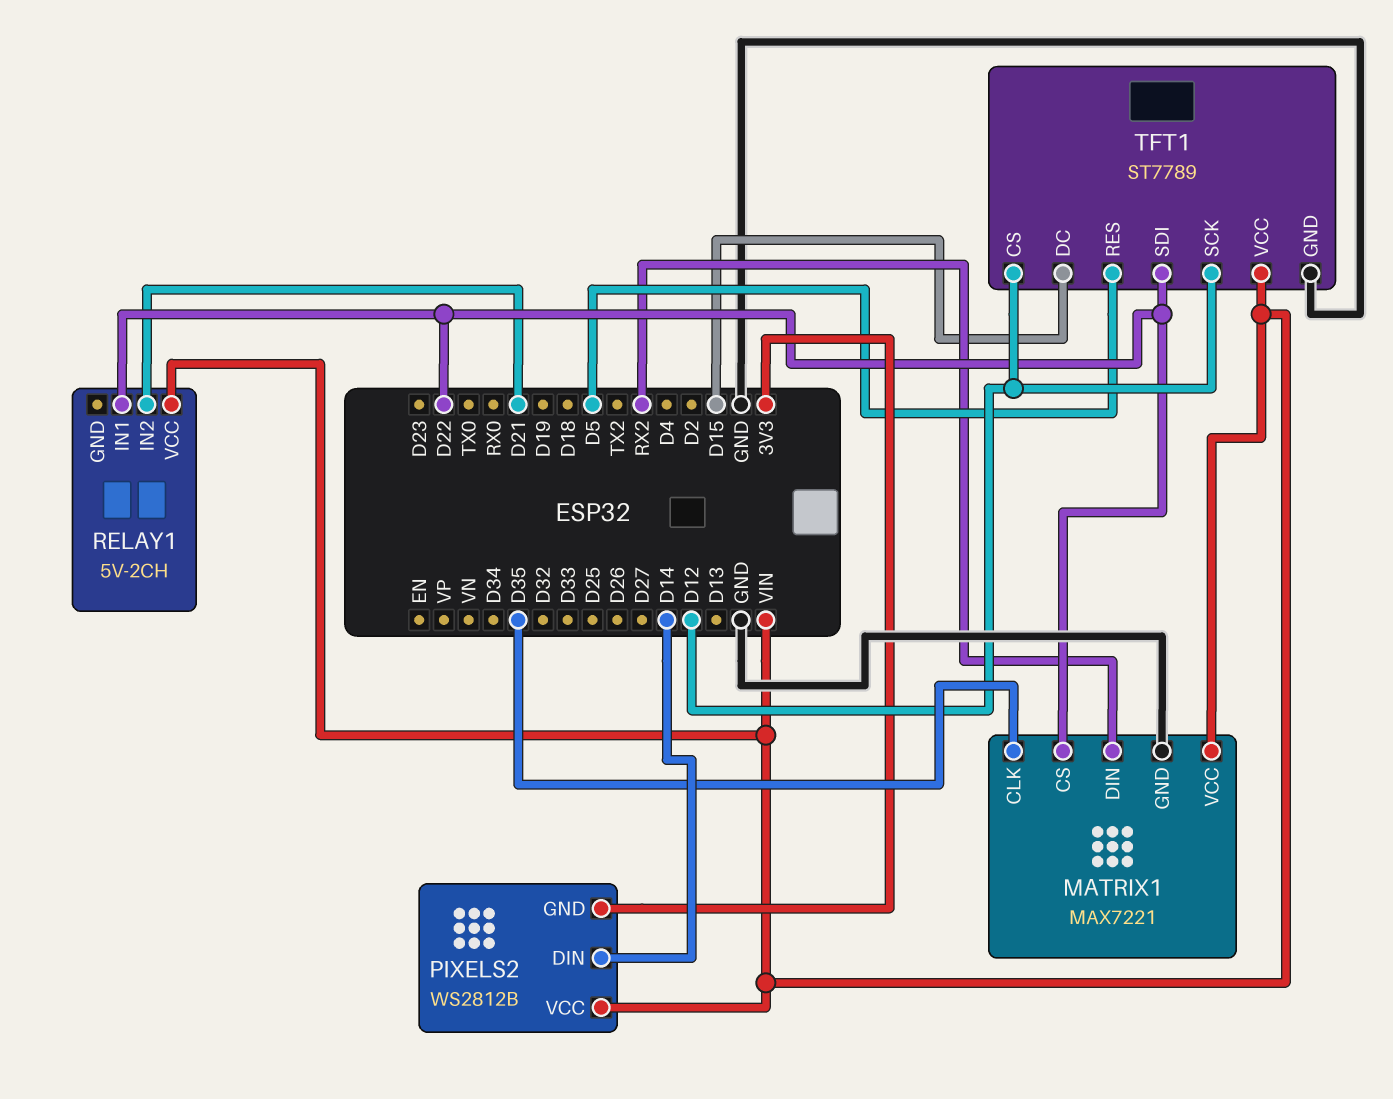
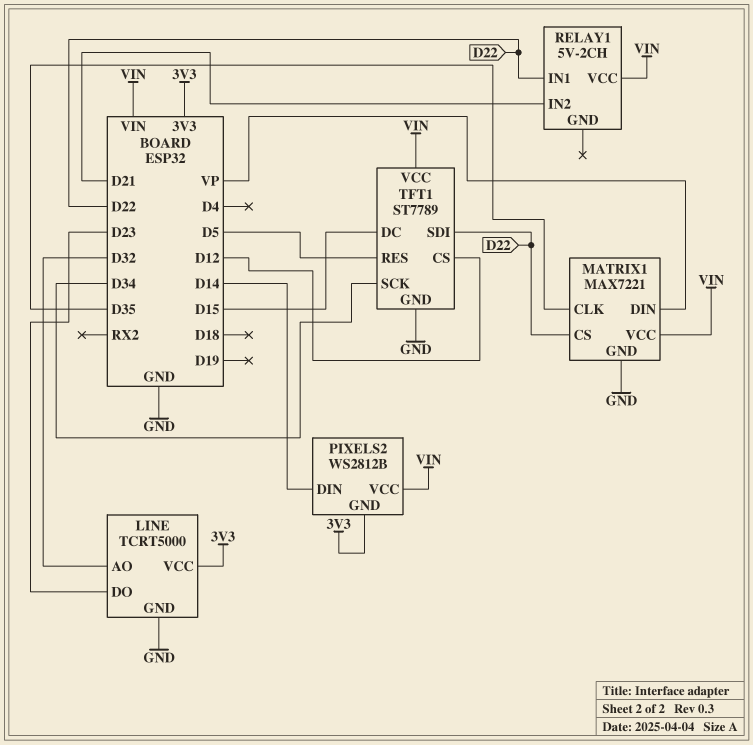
LINE: none -> TCRT5000
LINE pin AO: none -> D32
LINE pin DO: none -> D23
LINE pin GND: none -> GND
LINE pin VCC: none -> 3V3
MATRIX1 pin DIN: RX2 -> VP
TFT1 pin SCK: D12 -> D34

